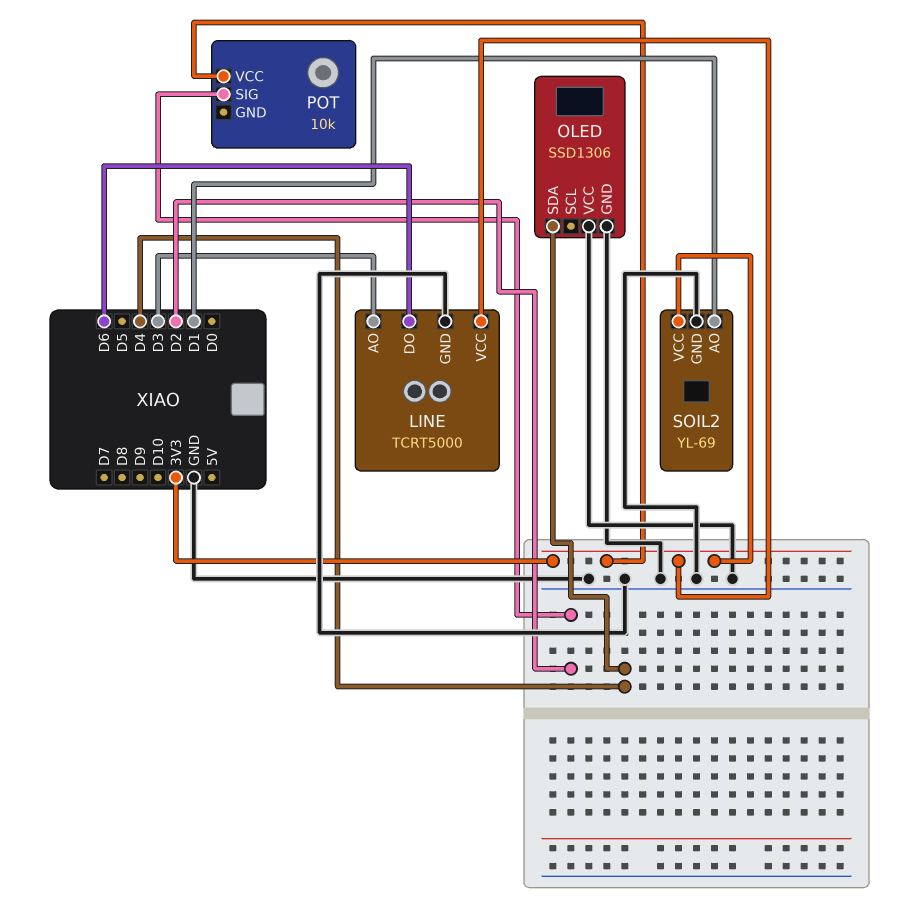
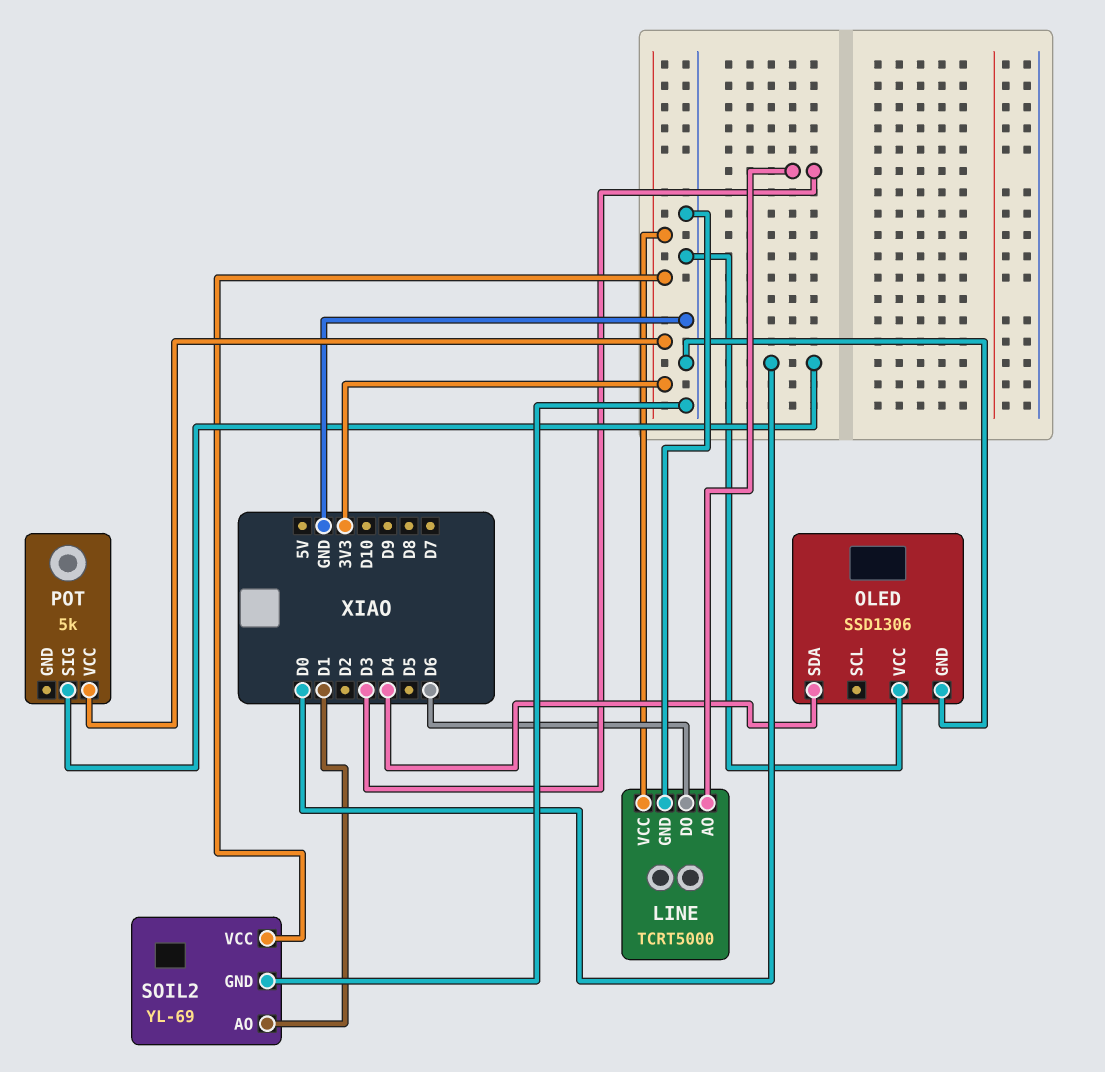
POT: 10k -> 5k
POT pin SIG: D2 -> D0

